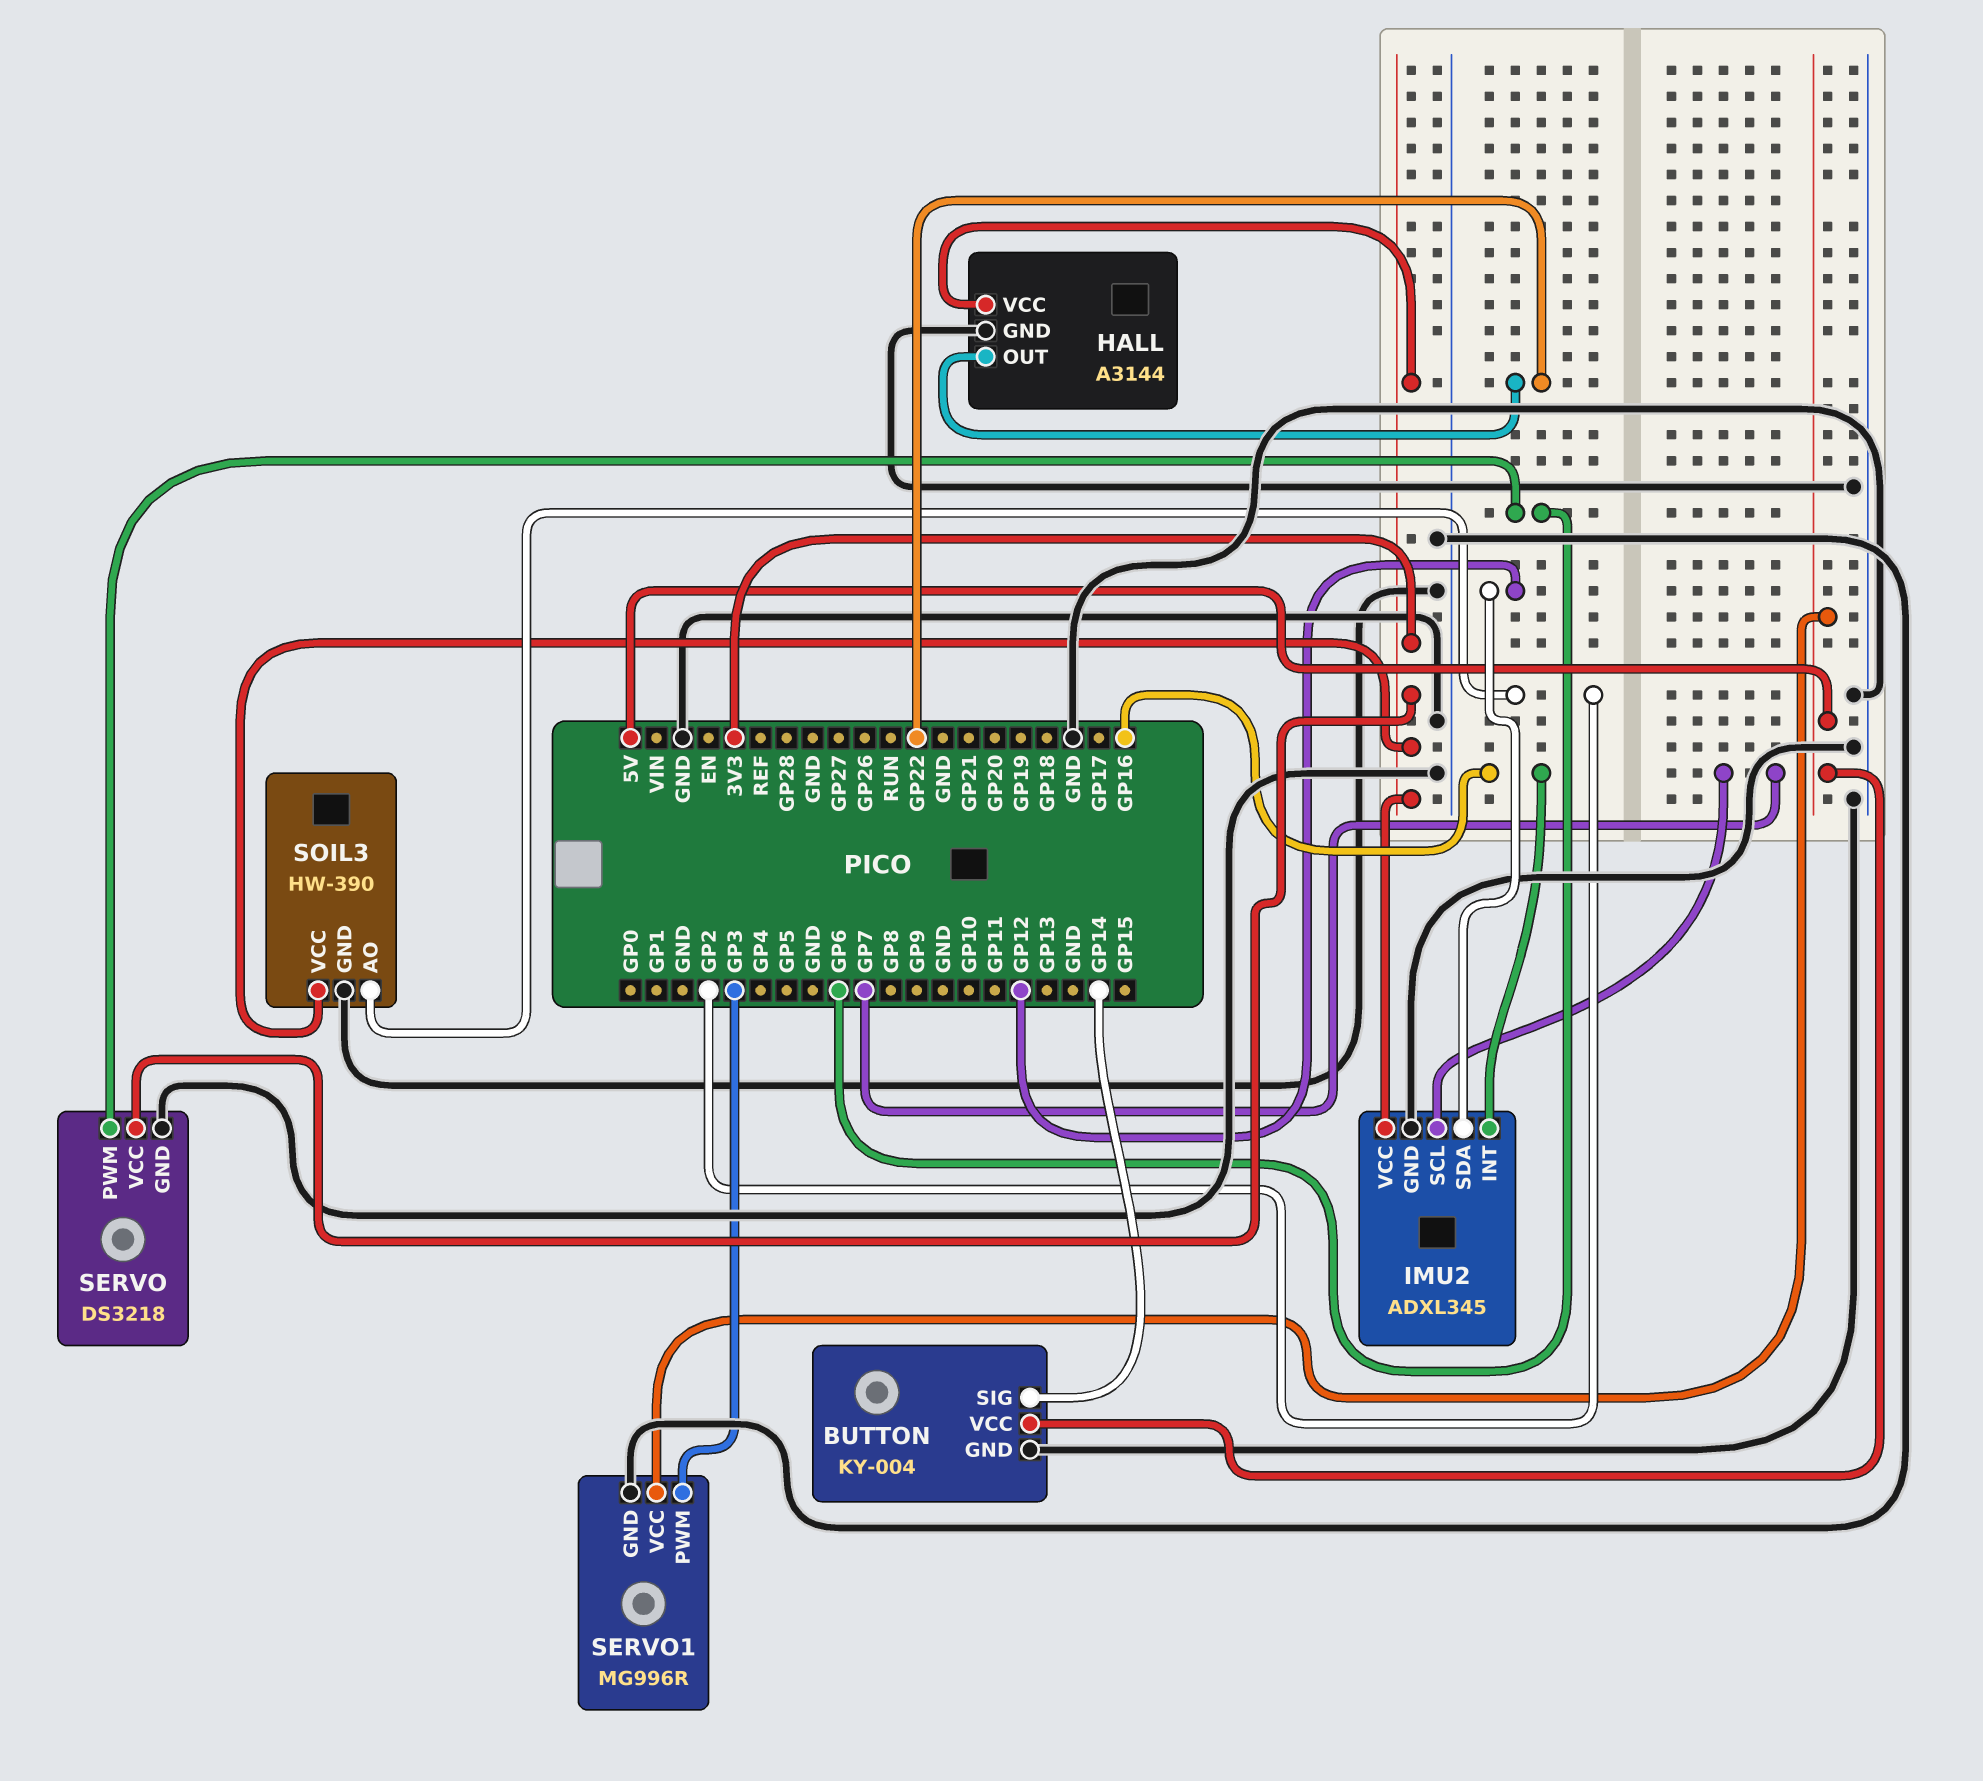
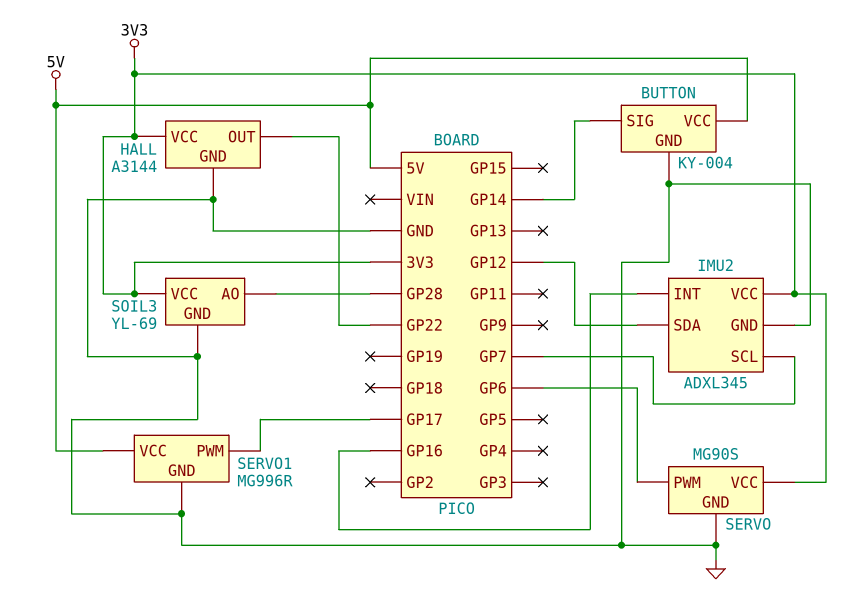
SERVO: DS3218 -> MG90S
SERVO1 pin PWM: GP3 -> GP17
SOIL3: HW-390 -> YL-69
SOIL3 pin AO: GP2 -> GP28

